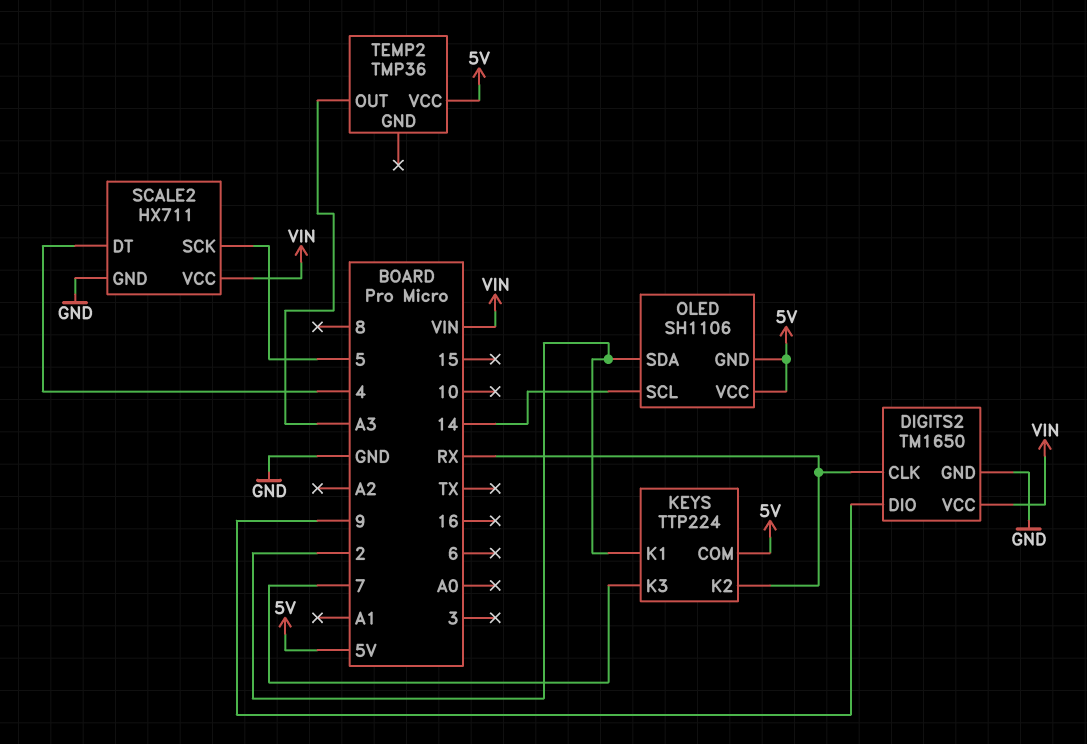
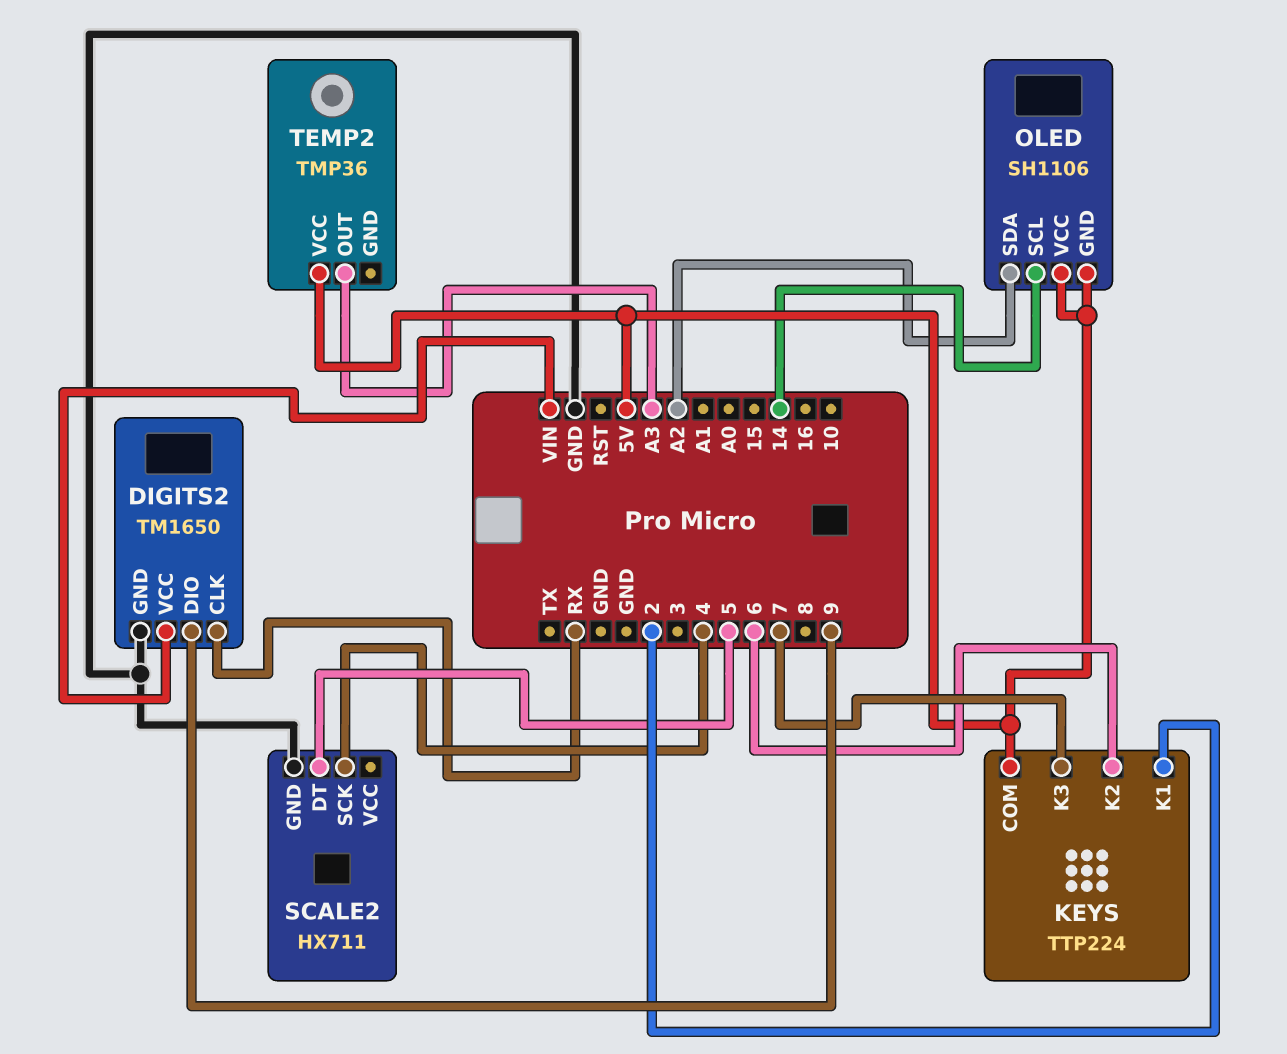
KEYS pin K2: RX -> 6
OLED pin SDA: 2 -> A2
SCALE2 pin DT: 4 -> 5
SCALE2 pin SCK: 5 -> 4
SCALE2 pin VCC: VIN -> none

